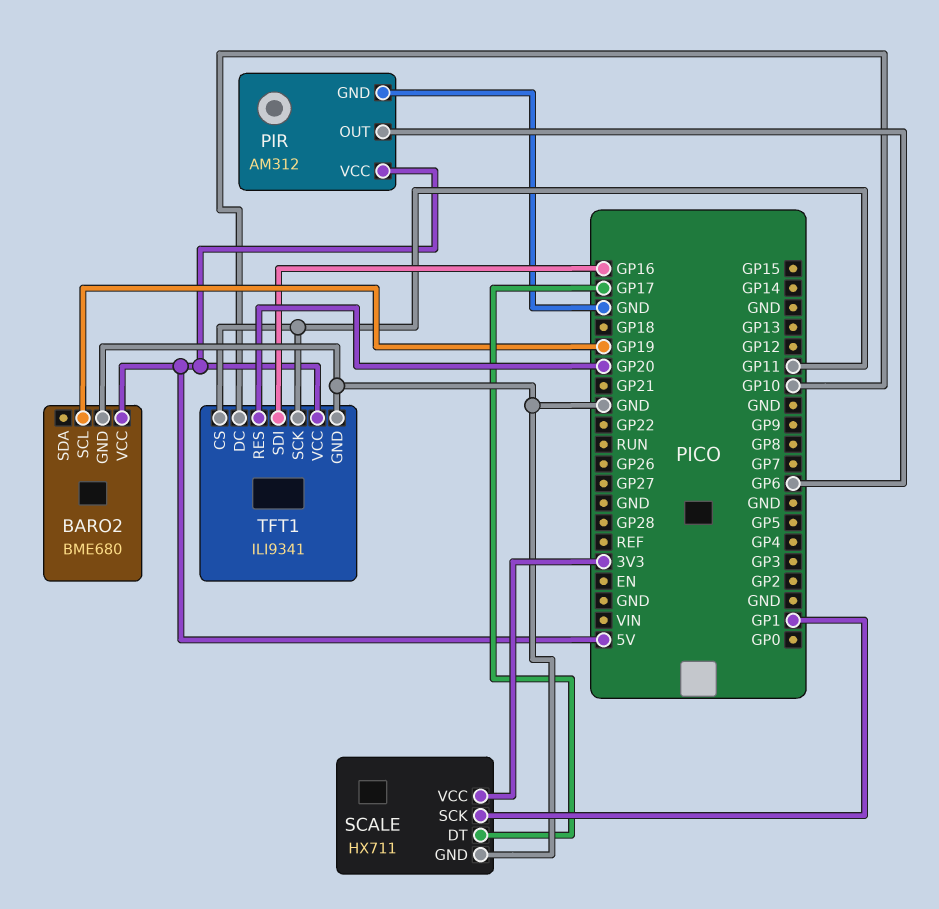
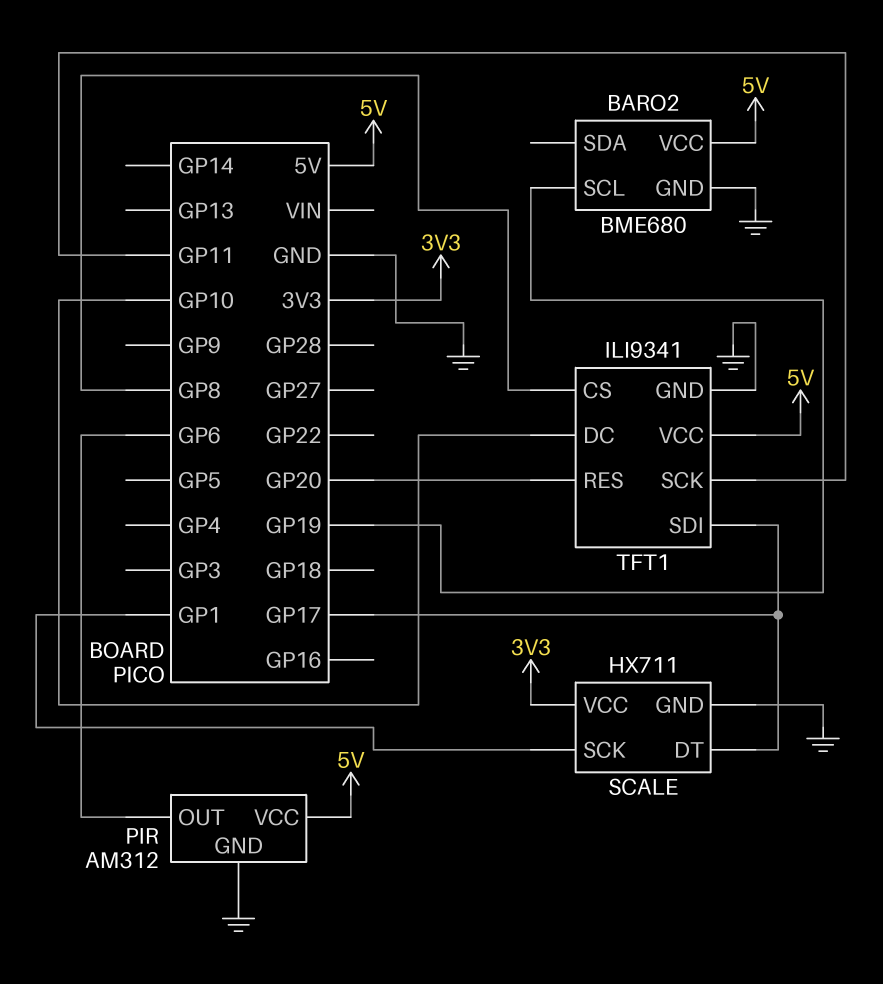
TFT1 pin CS: GP11 -> GP8
TFT1 pin SDI: GP16 -> GP17

